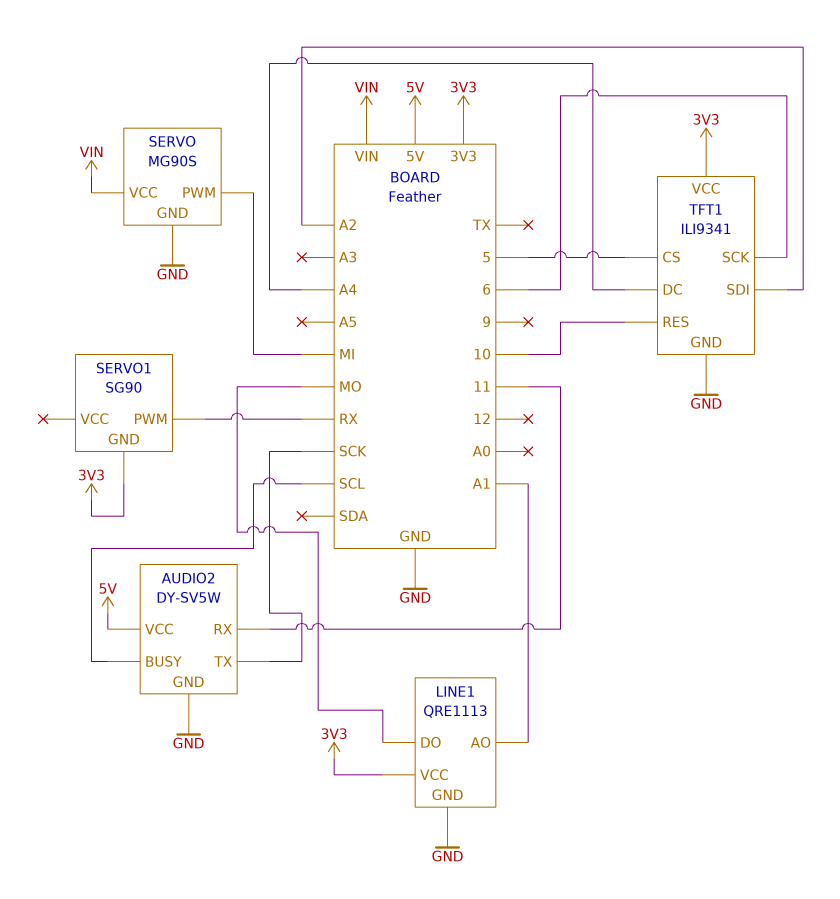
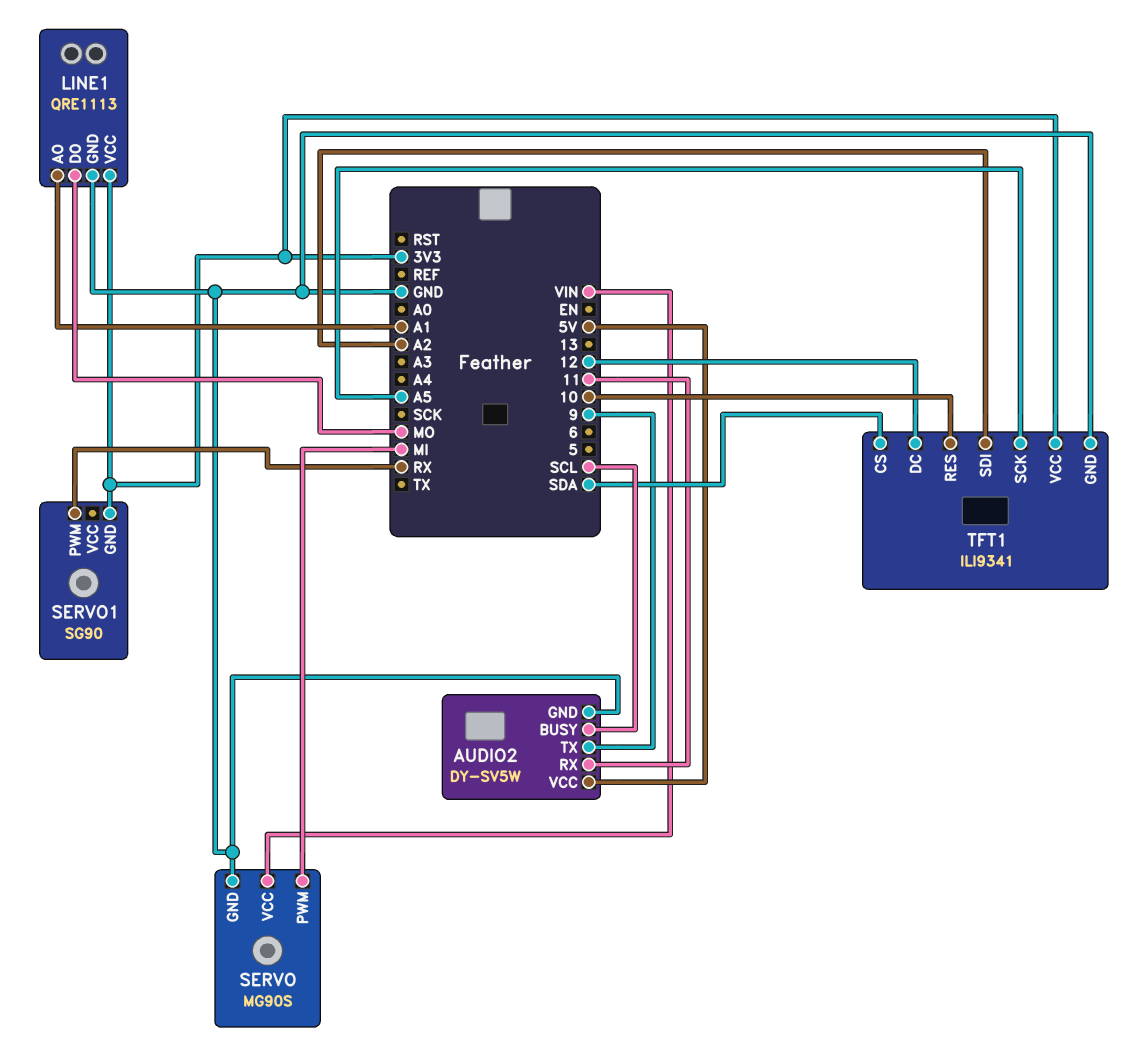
AUDIO2 pin TX: SCK -> 9
TFT1 pin CS: 5 -> SDA
TFT1 pin DC: A4 -> 12
TFT1 pin SCK: 6 -> A5

